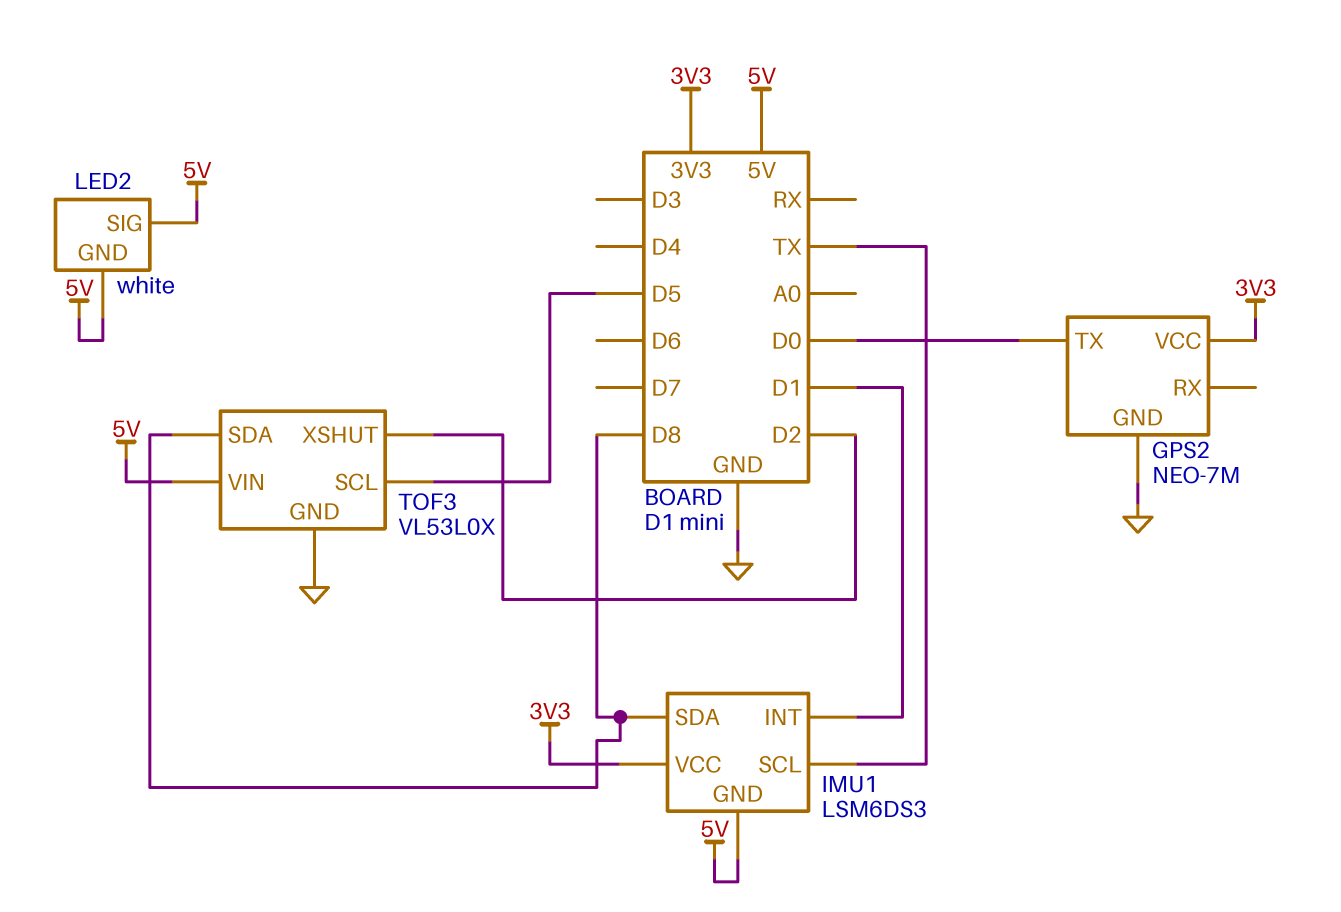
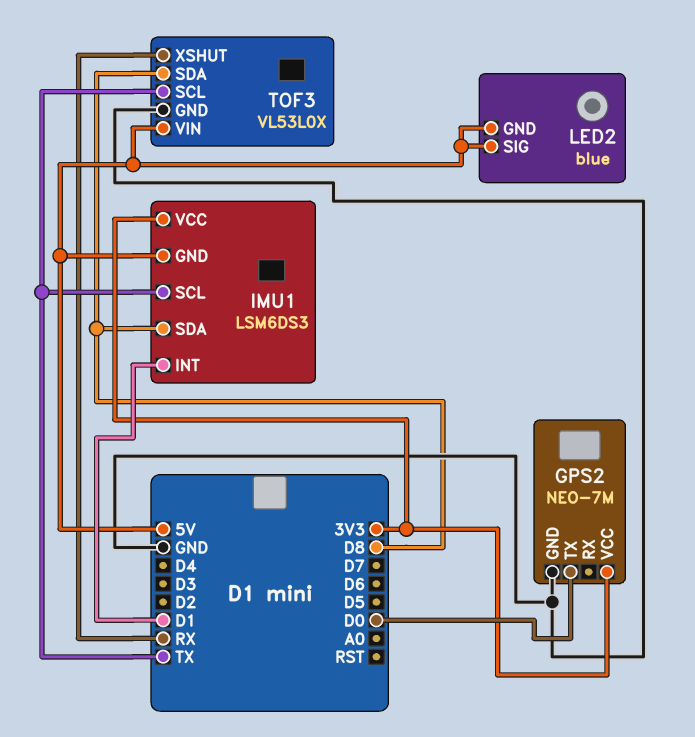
LED2: white -> blue
TOF3 pin SCL: D5 -> TX
TOF3 pin XSHUT: D2 -> RX

